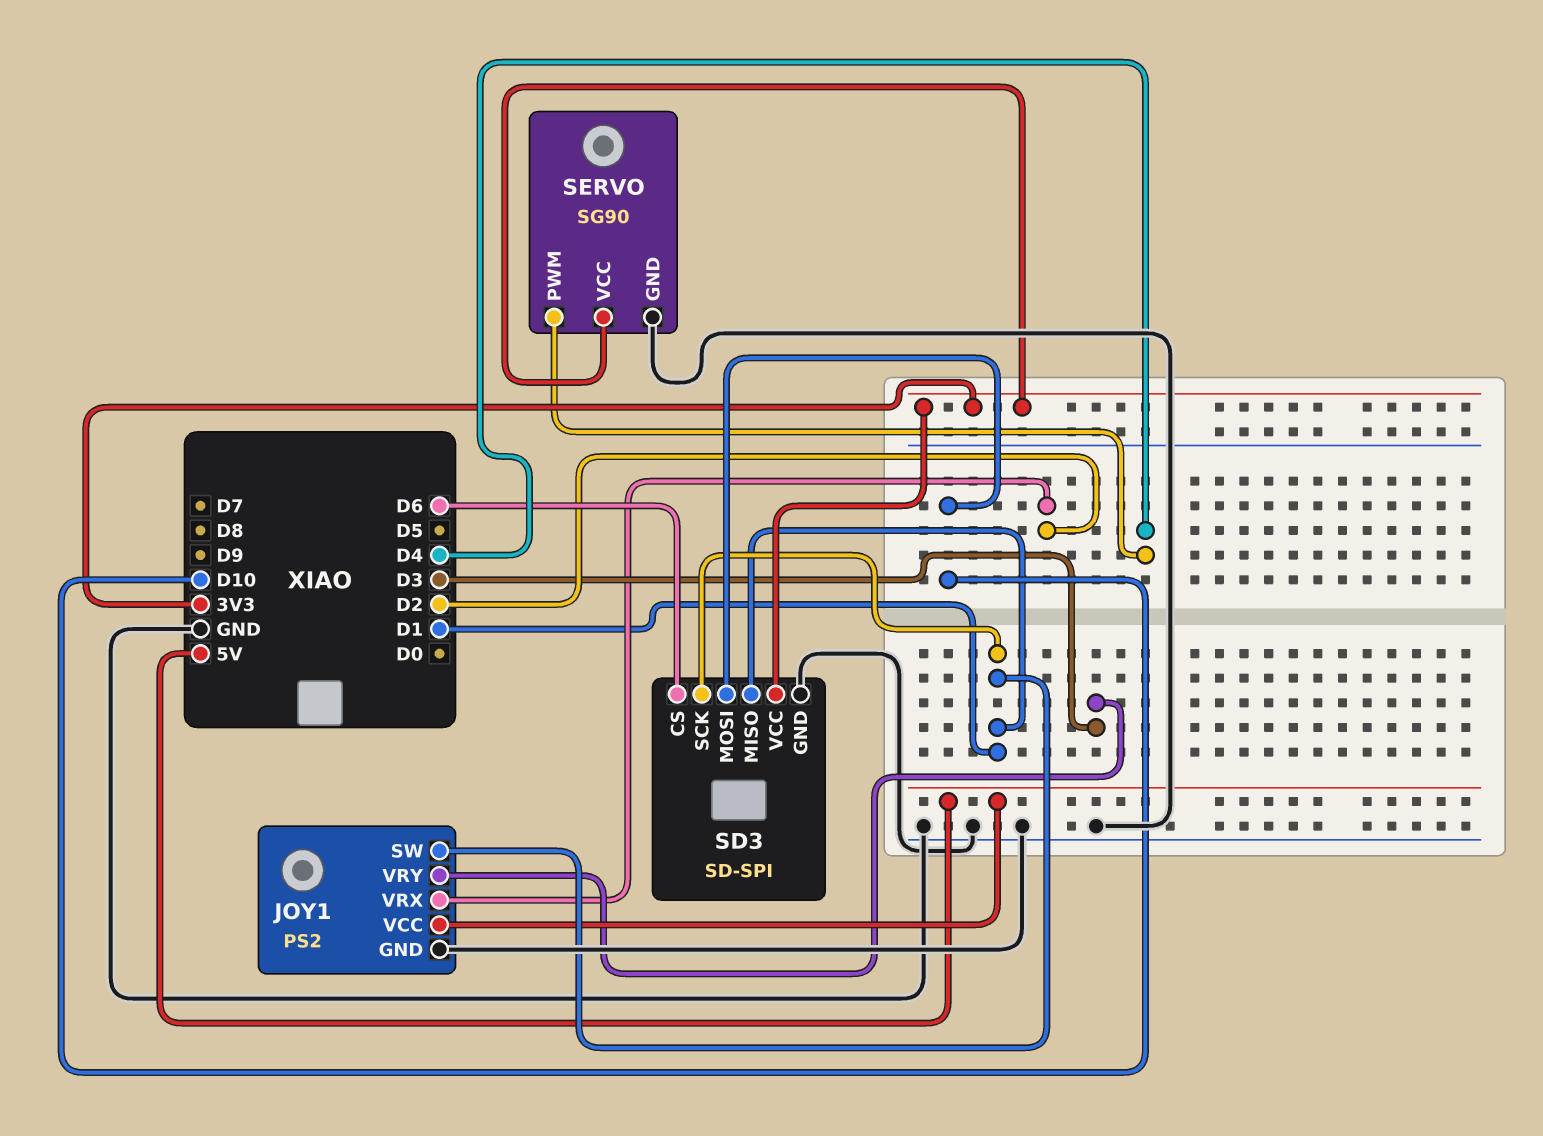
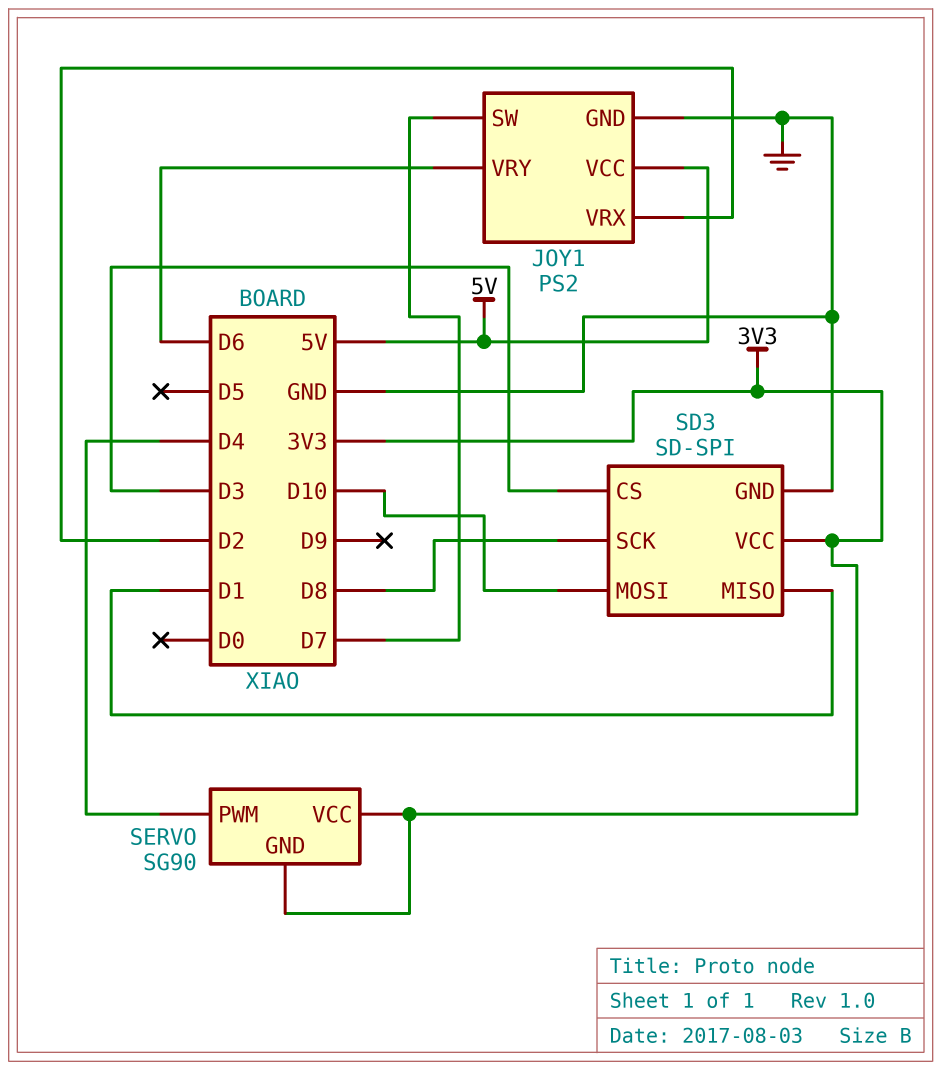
JOY1 pin SW: D1 -> D7
JOY1 pin VRY: D3 -> D6
SD3 pin CS: D6 -> D3
SD3 pin SCK: D1 -> D8
SERVO pin GND: GND -> 3V3

